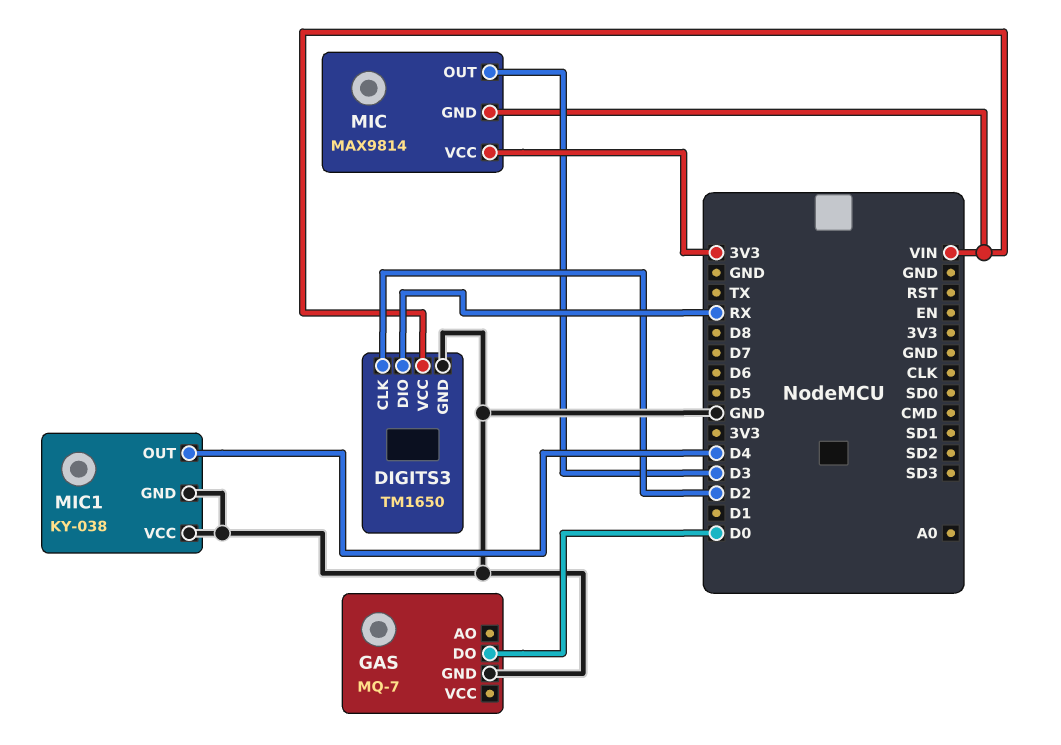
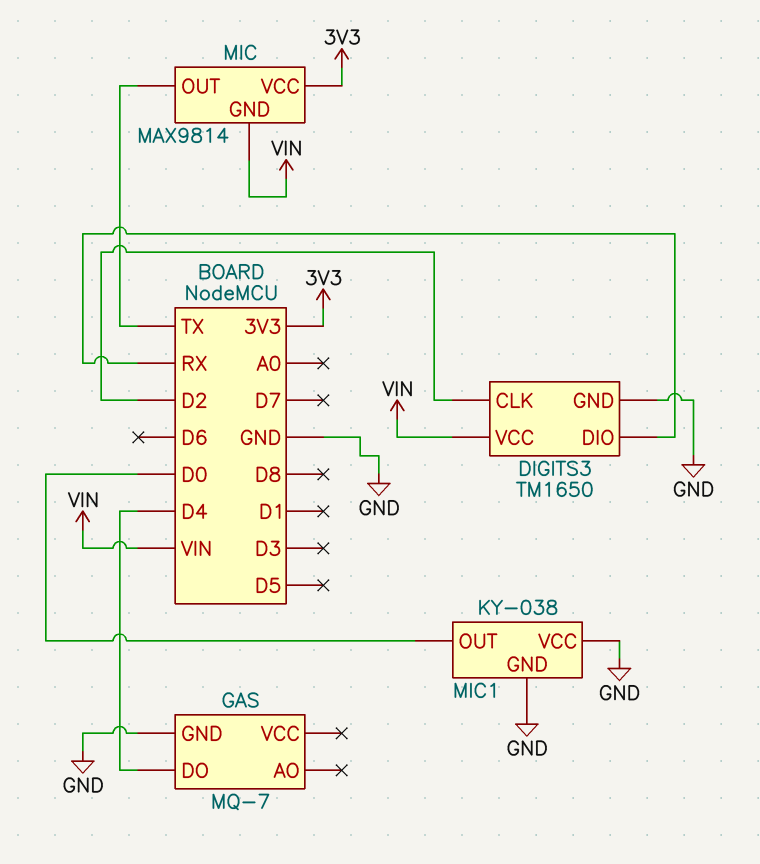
GAS pin DO: D0 -> D4
MIC pin OUT: D3 -> TX
MIC1 pin OUT: D4 -> D0

